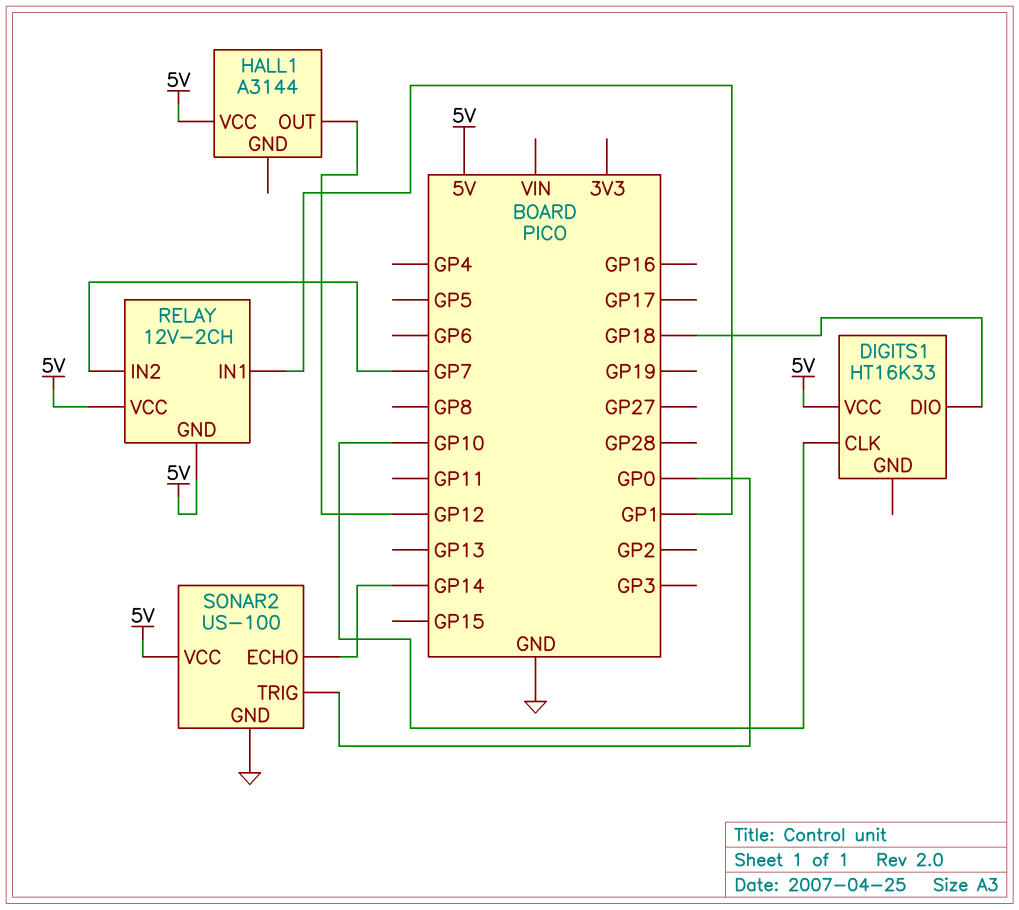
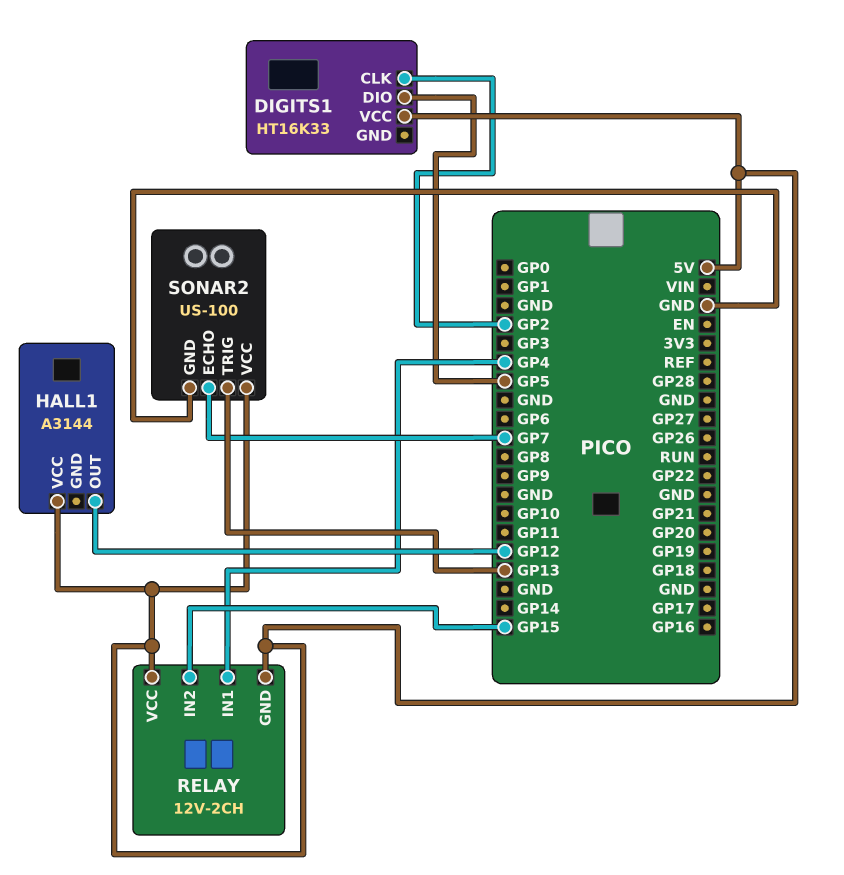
DIGITS1 pin CLK: GP10 -> GP2
DIGITS1 pin DIO: GP18 -> GP5
RELAY pin IN1: GP1 -> GP4
RELAY pin IN2: GP7 -> GP15
SONAR2 pin ECHO: GP14 -> GP7
SONAR2 pin TRIG: GP0 -> GP13

